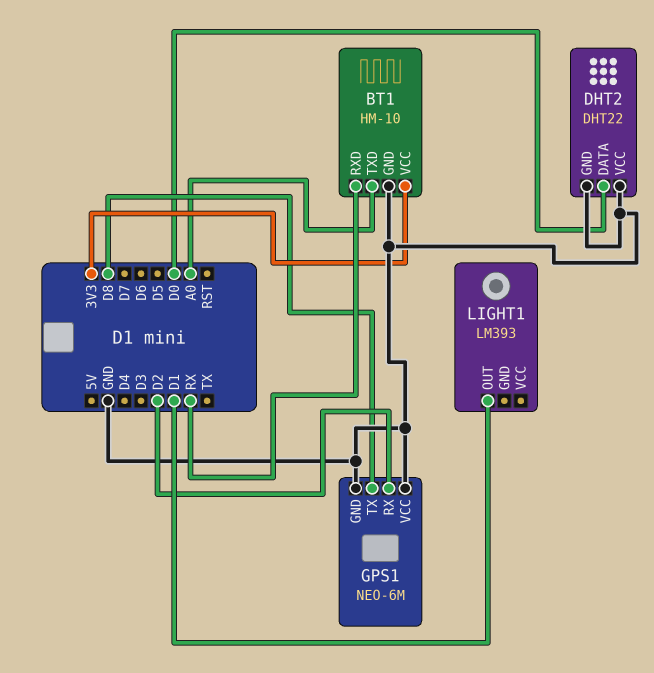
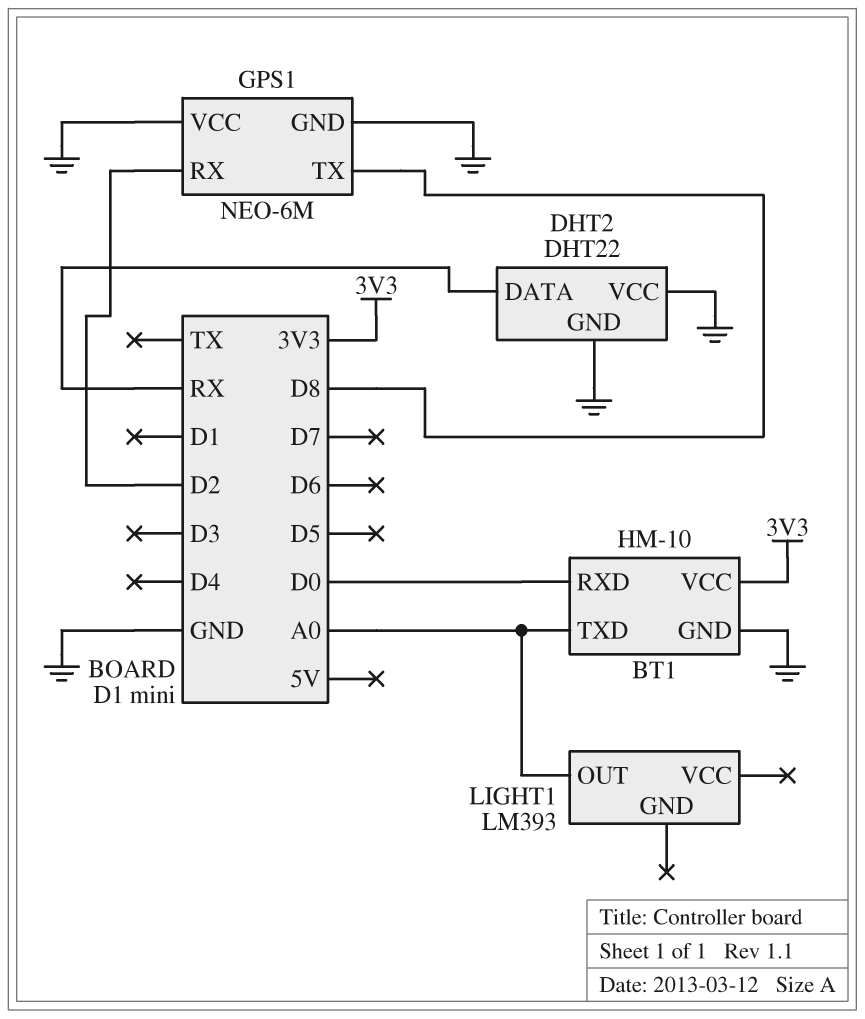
BT1 pin RXD: RX -> D0
DHT2 pin DATA: D0 -> RX
LIGHT1 pin OUT: D1 -> A0

